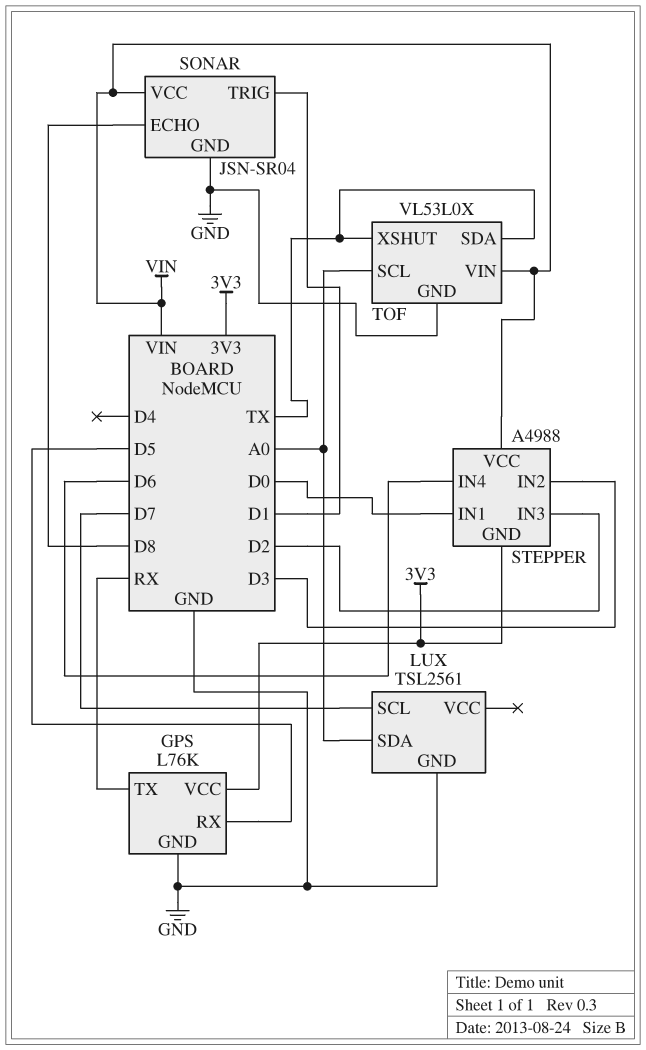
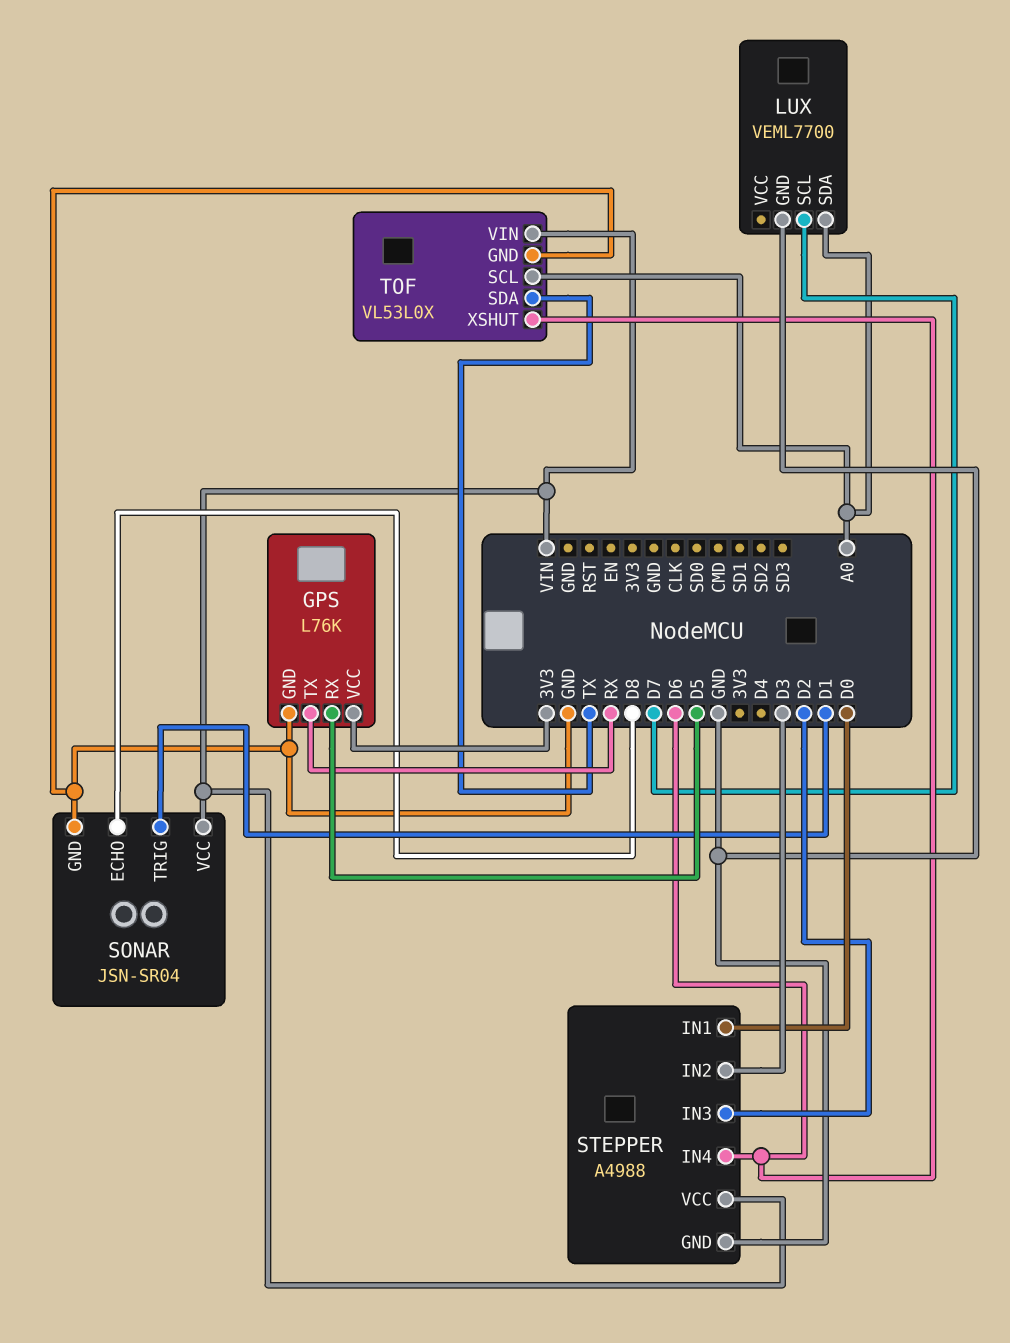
LUX: TSL2561 -> VEML7700
STEPPER pin GND: 3V3 -> GND
TOF pin XSHUT: TX -> D6

